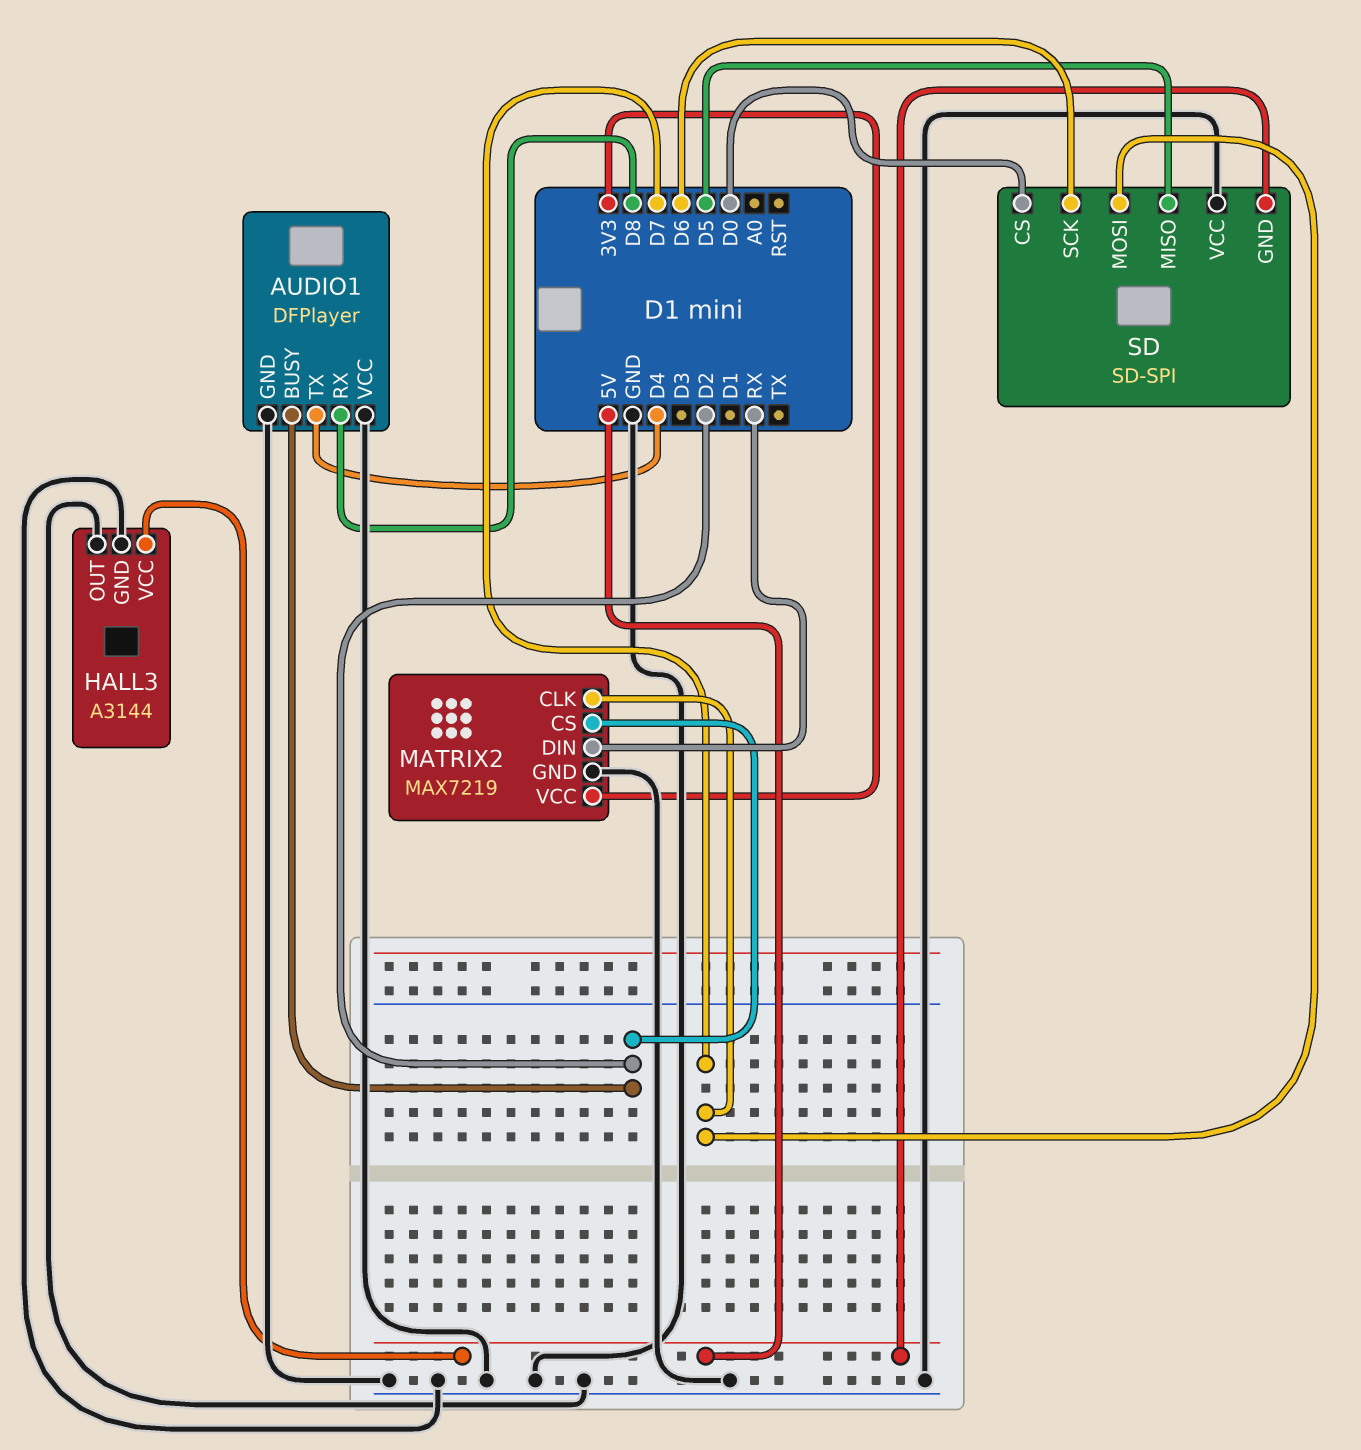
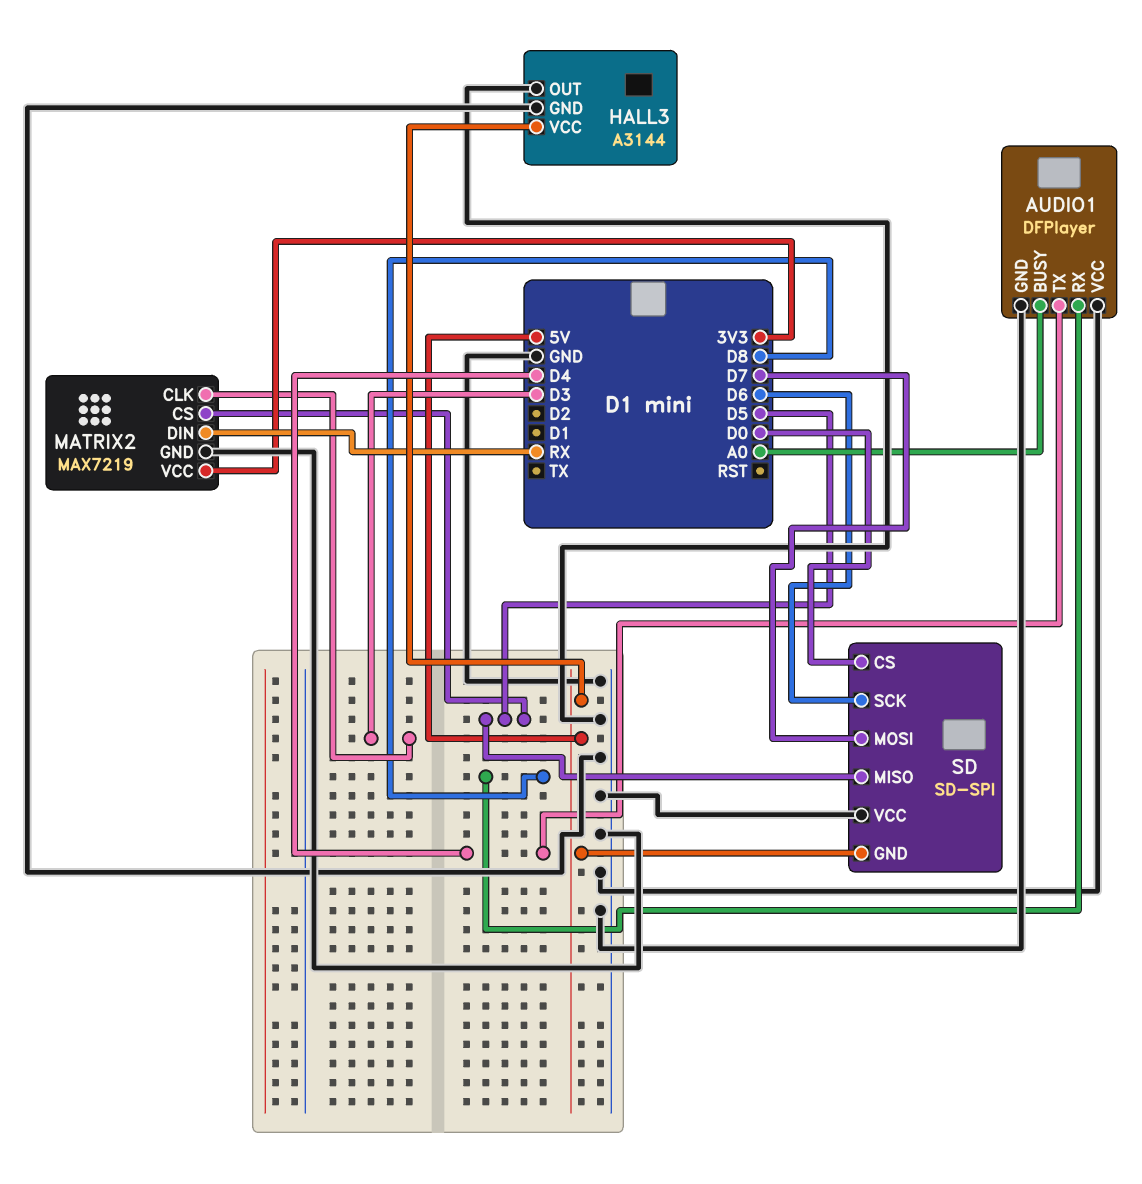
AUDIO1 pin BUSY: D2 -> A0
MATRIX2 pin CLK: D7 -> D3
MATRIX2 pin CS: D2 -> D5

